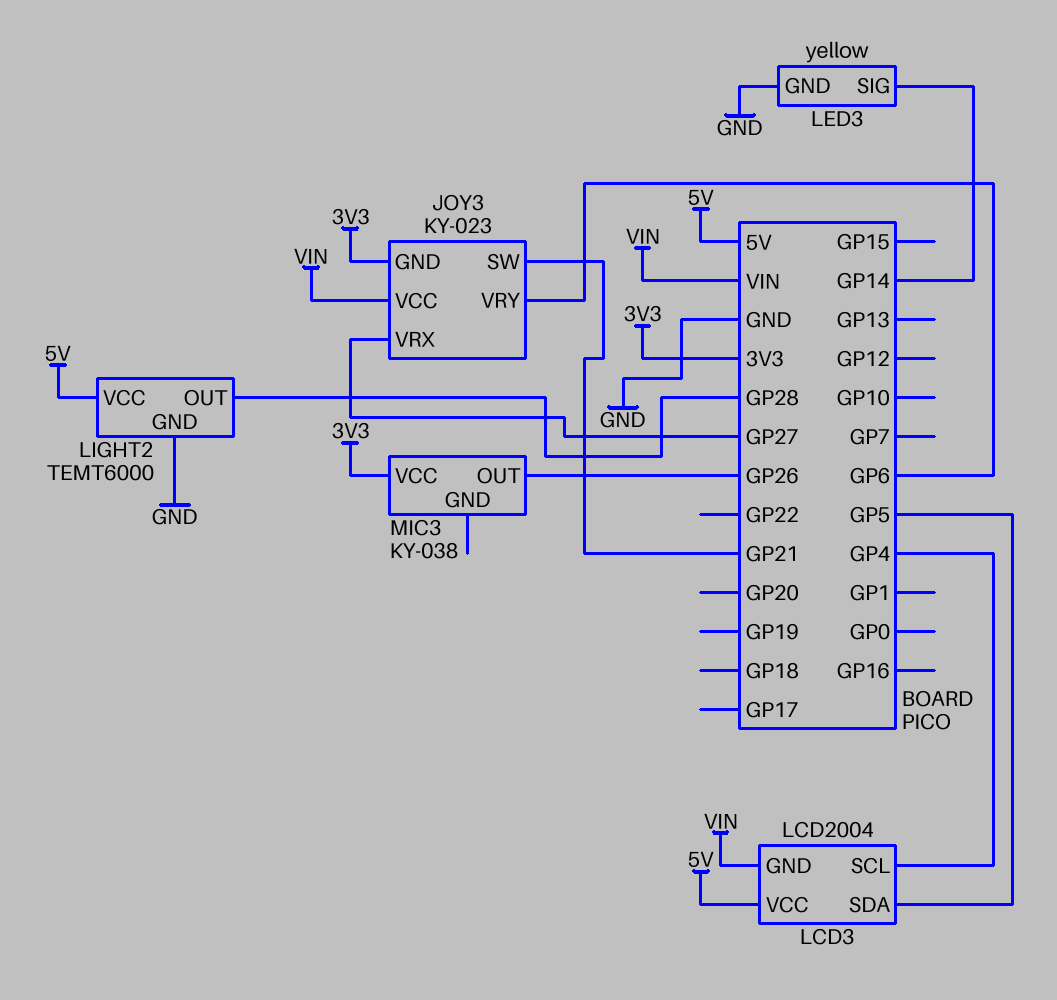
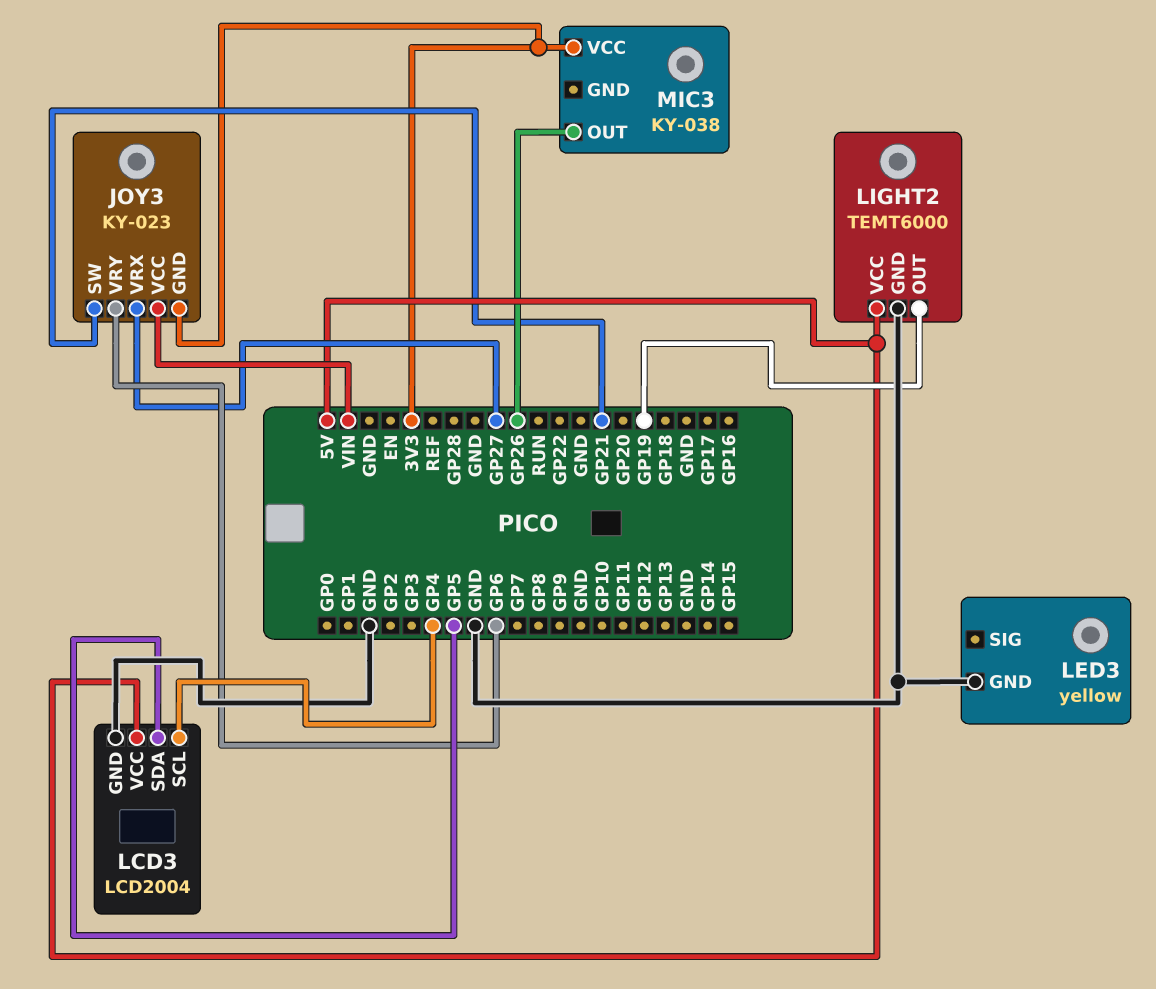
LCD3 pin GND: VIN -> GND
LED3 pin SIG: GP14 -> none
LIGHT2 pin OUT: GP28 -> GP19

